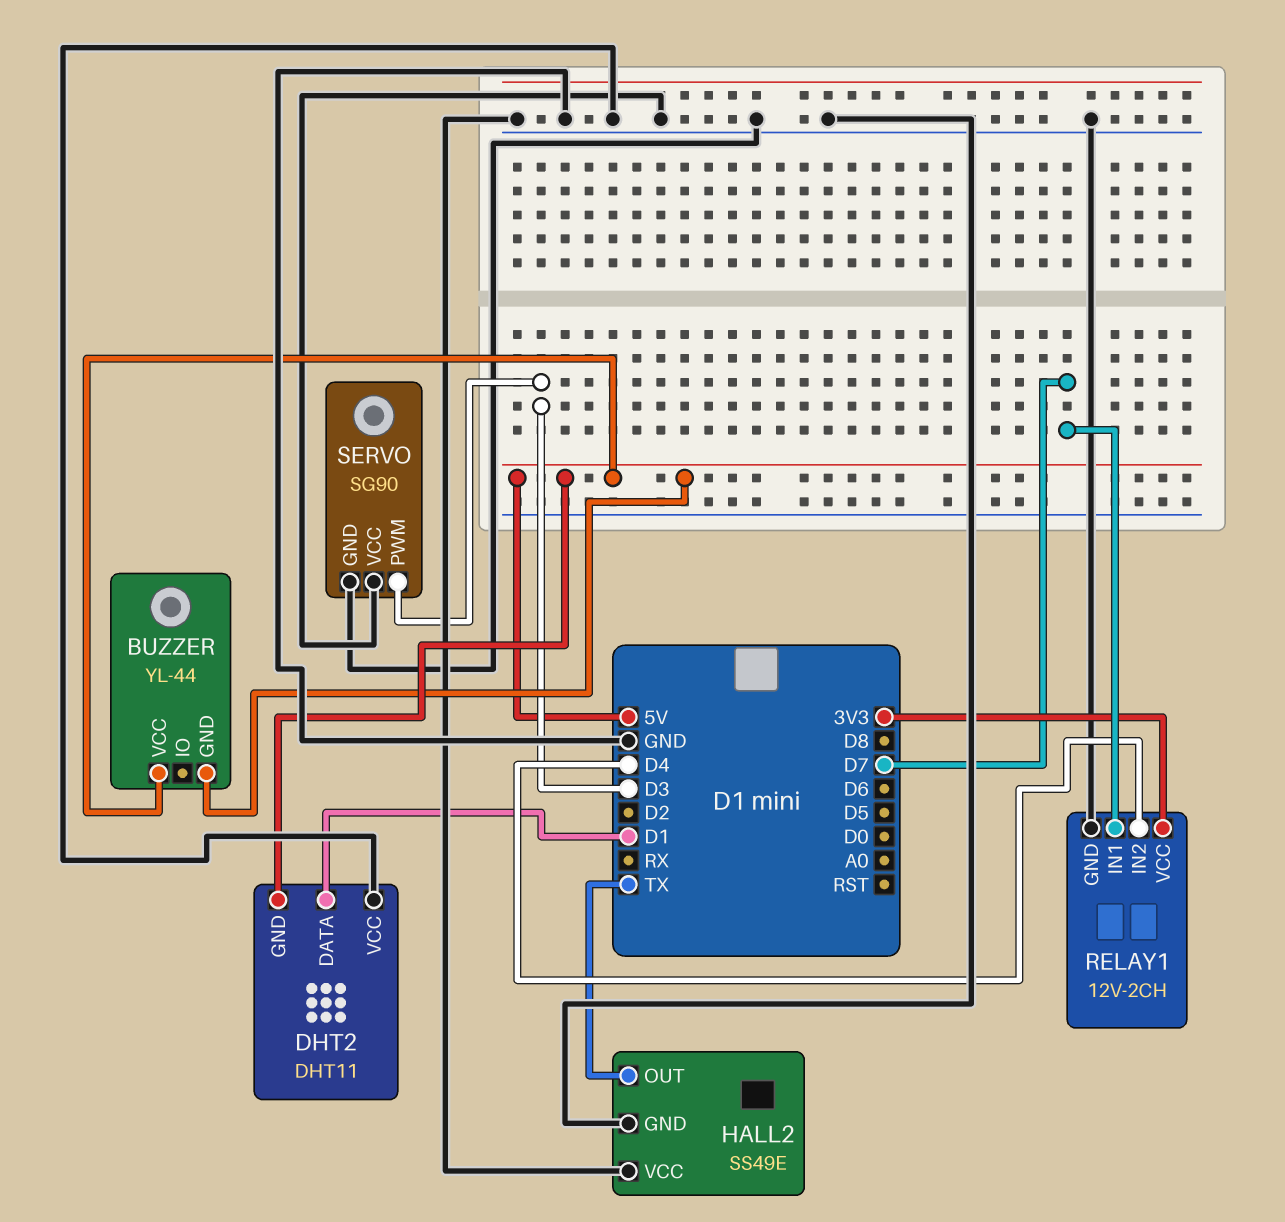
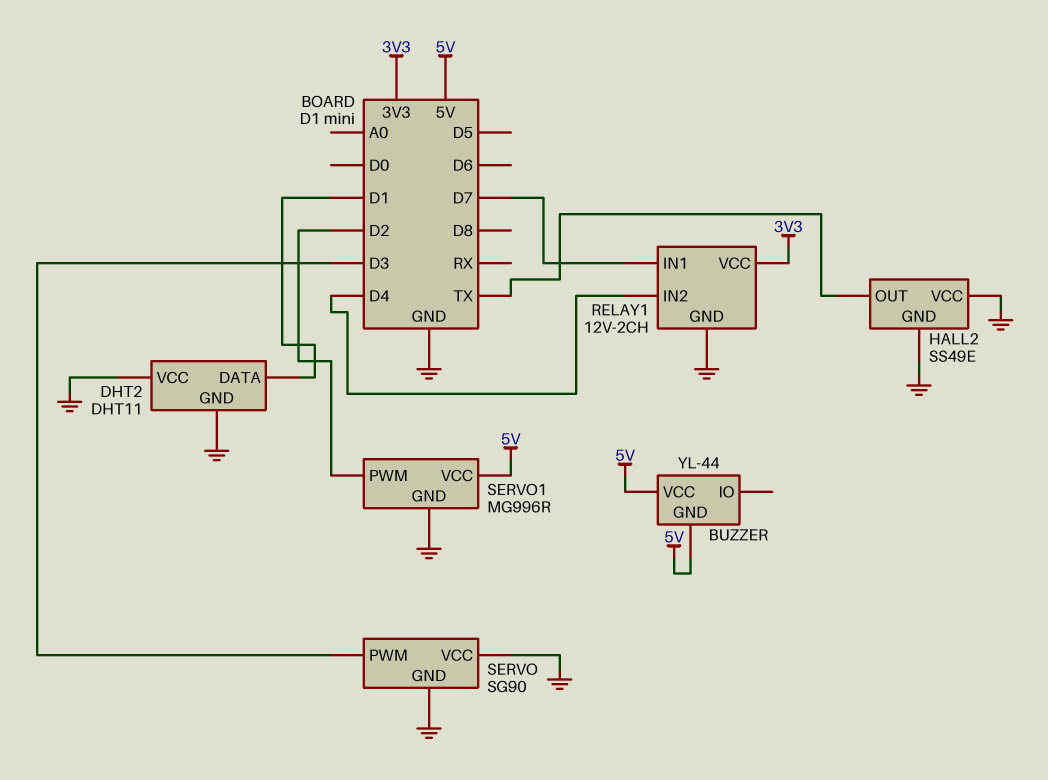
DHT2 pin GND: 5V -> GND
SERVO1: none -> MG996R
SERVO1 pin GND: none -> GND
SERVO1 pin PWM: none -> D2
SERVO1 pin VCC: none -> 5V

